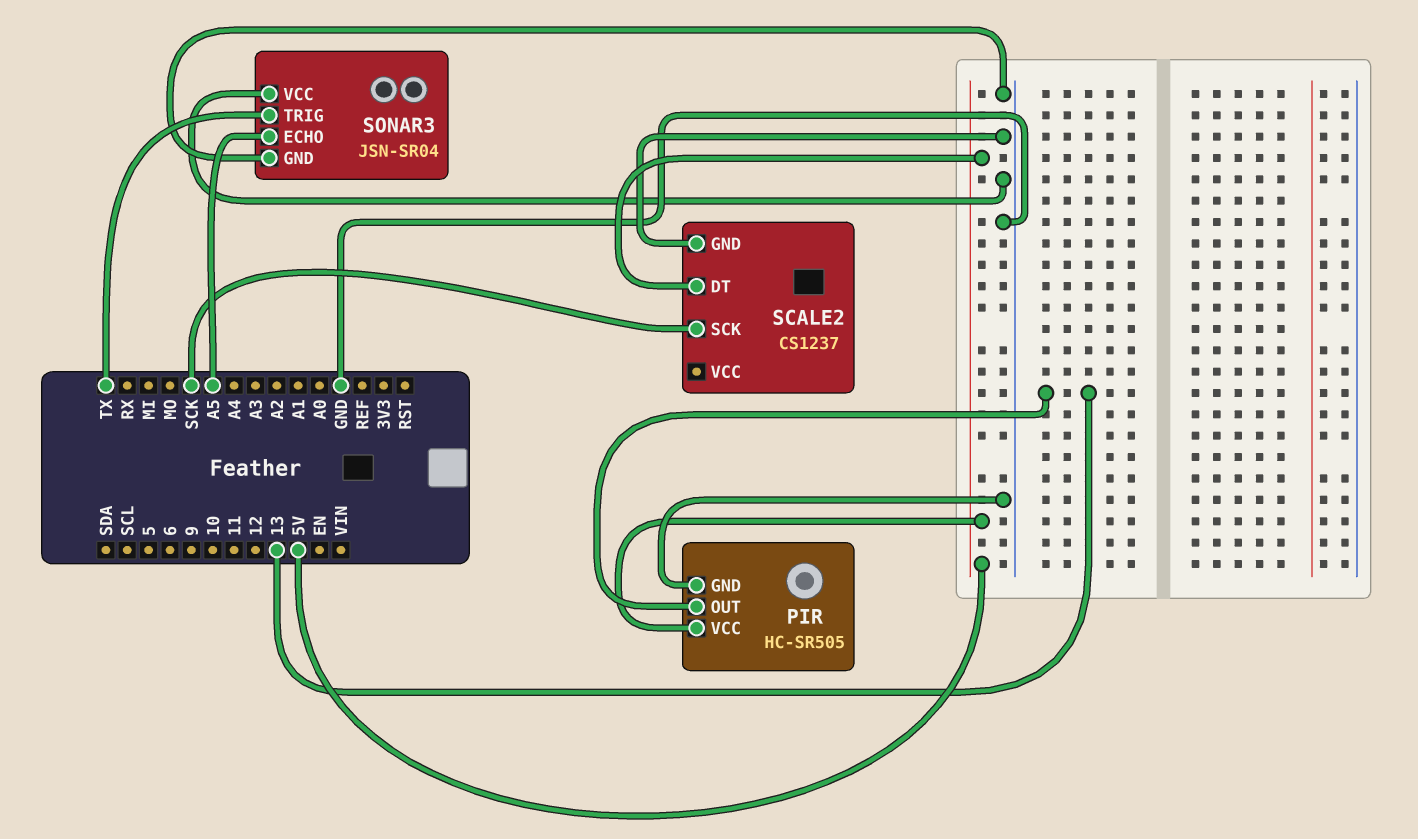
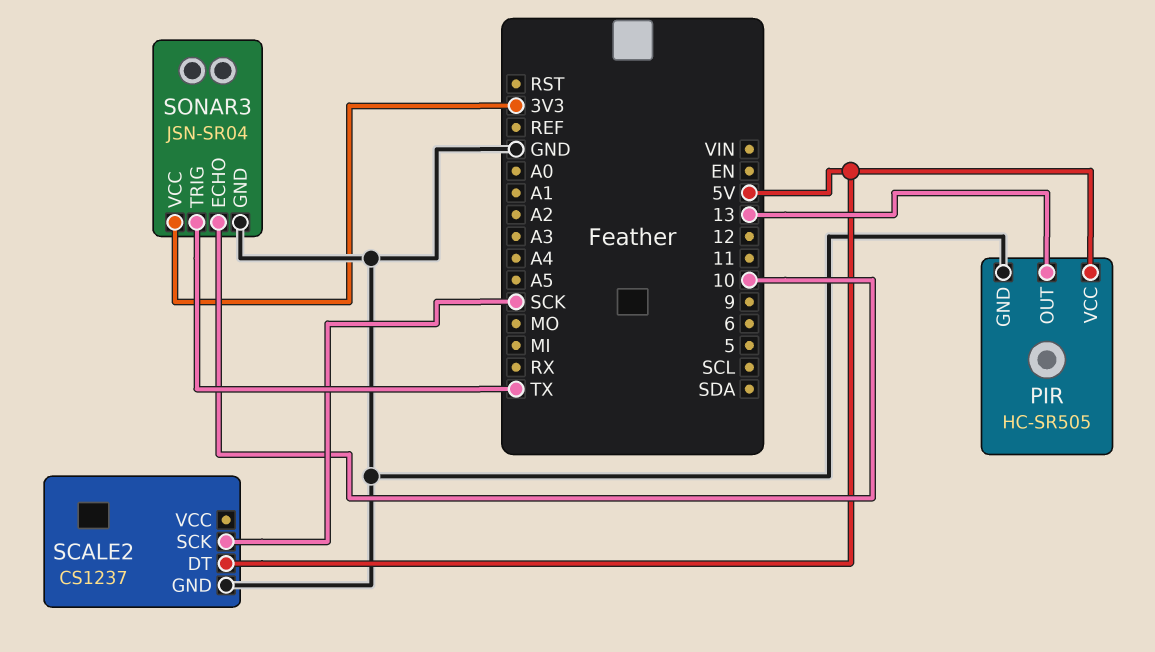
SONAR3 pin ECHO: A5 -> 10
SONAR3 pin VCC: GND -> 3V3

